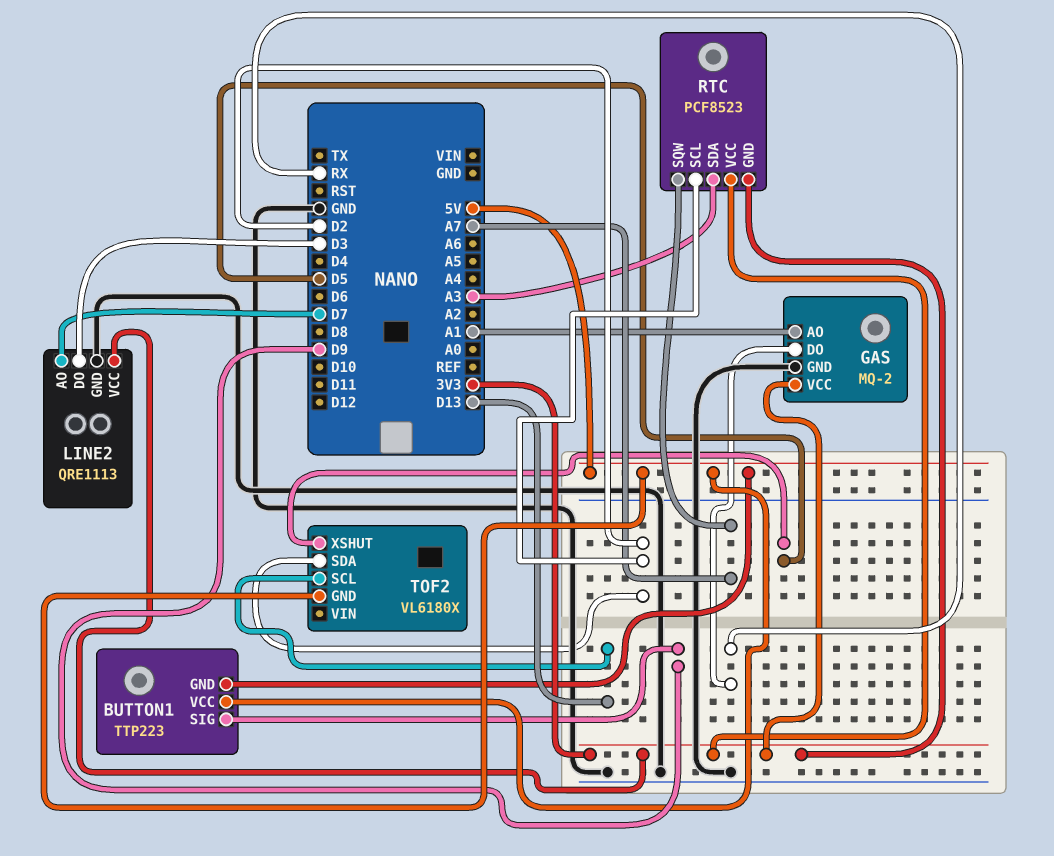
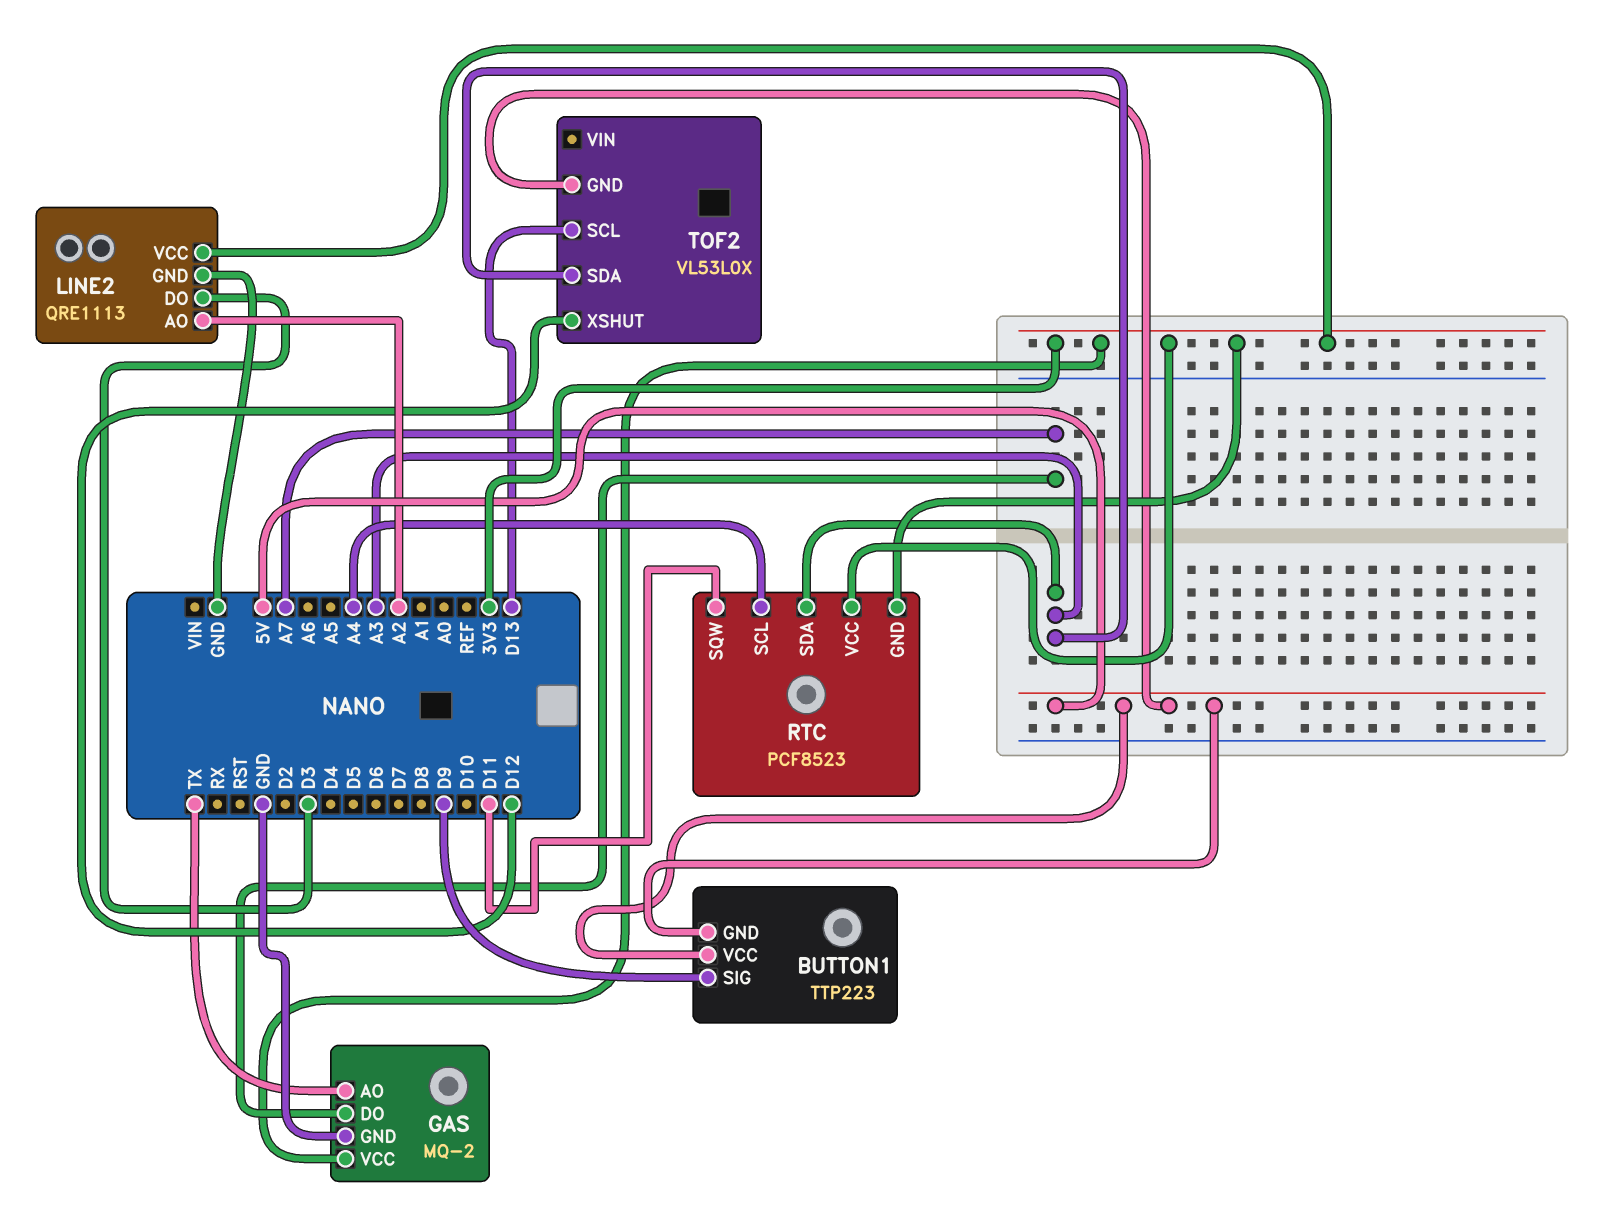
GAS pin AO: A1 -> TX
GAS pin DO: RX -> A7
LINE2 pin AO: D7 -> A2
RTC pin SCL: D2 -> A4
RTC pin SQW: A7 -> D11
TOF2: VL6180X -> VL53L0X
TOF2 pin SDA: D2 -> A3
TOF2 pin XSHUT: D5 -> D12

